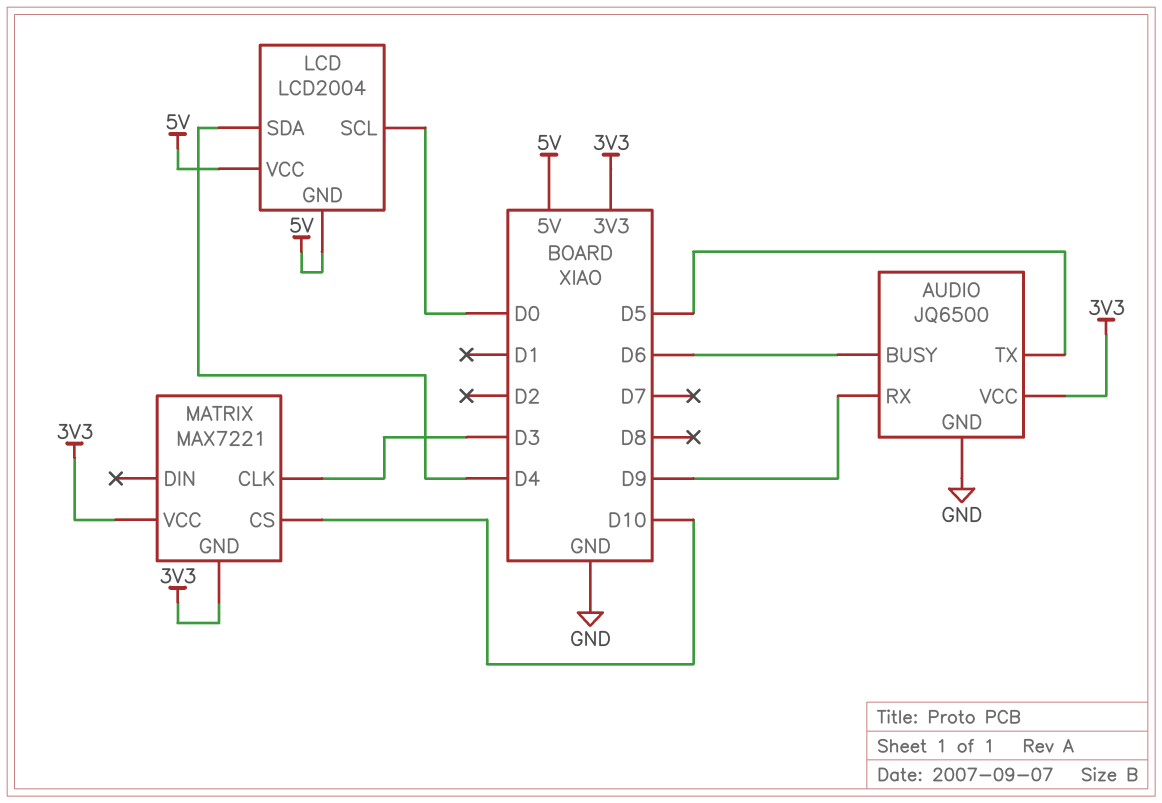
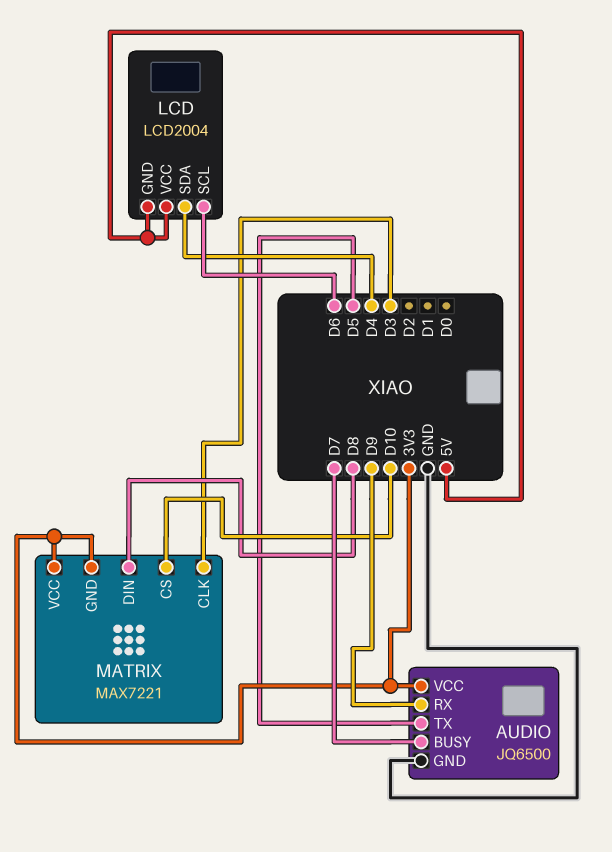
AUDIO pin BUSY: D6 -> D7
LCD pin SCL: D0 -> D6
MATRIX pin DIN: none -> D8

